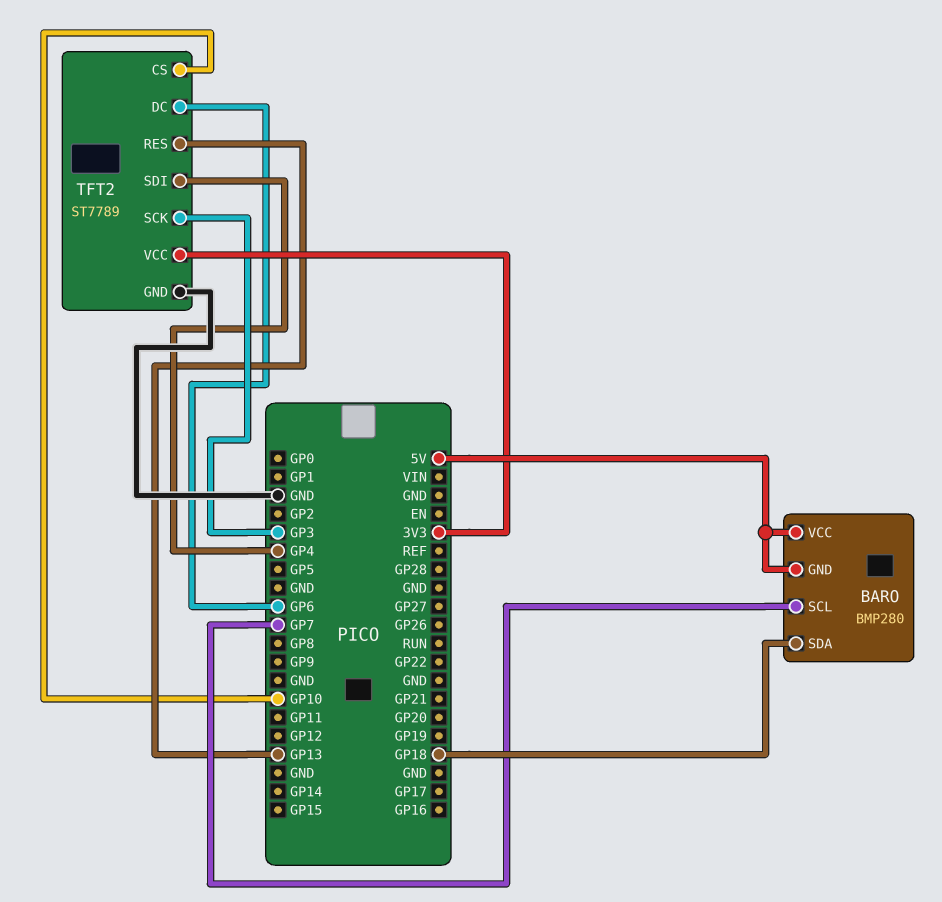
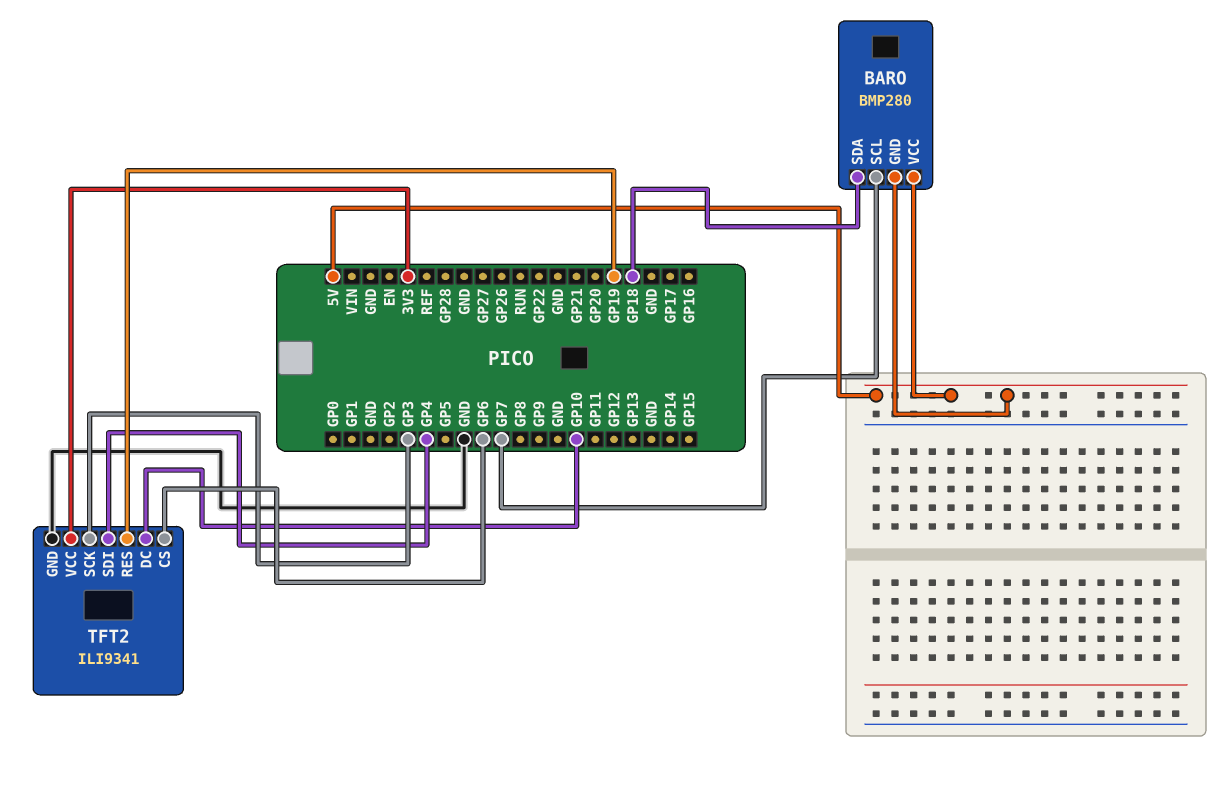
TFT2: ST7789 -> ILI9341
TFT2 pin CS: GP10 -> GP6
TFT2 pin DC: GP6 -> GP10
TFT2 pin RES: GP13 -> GP19

